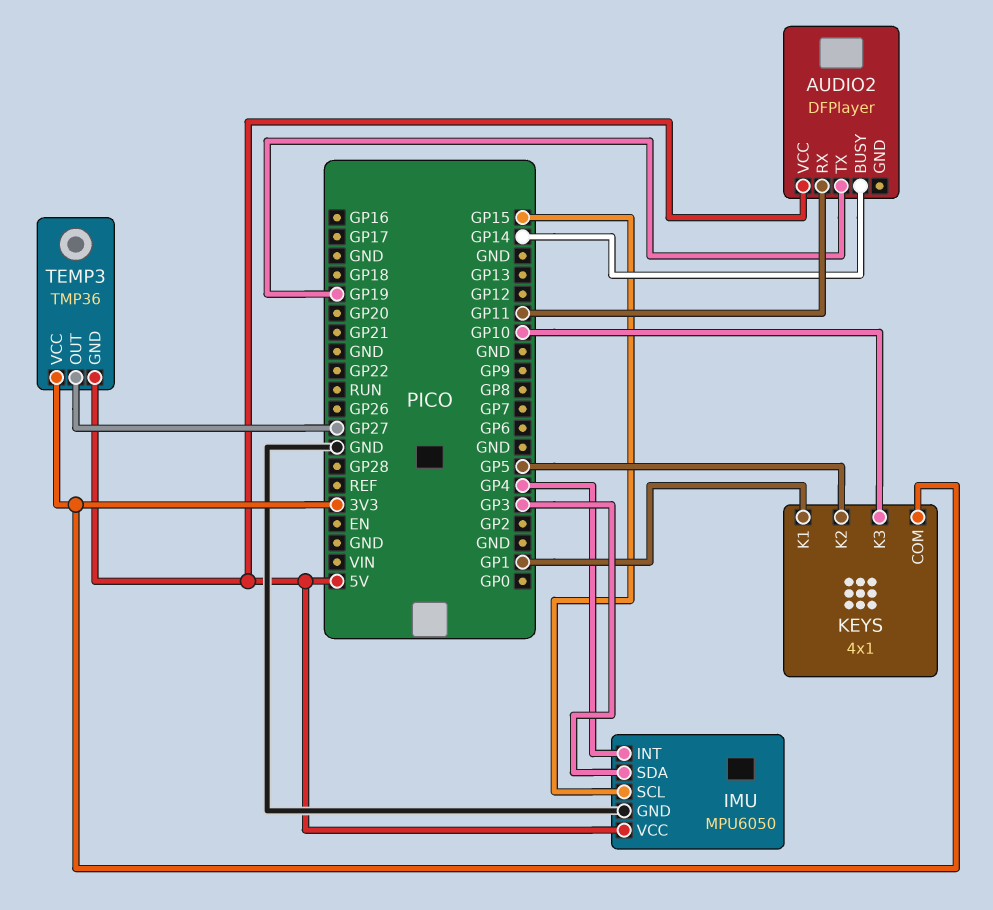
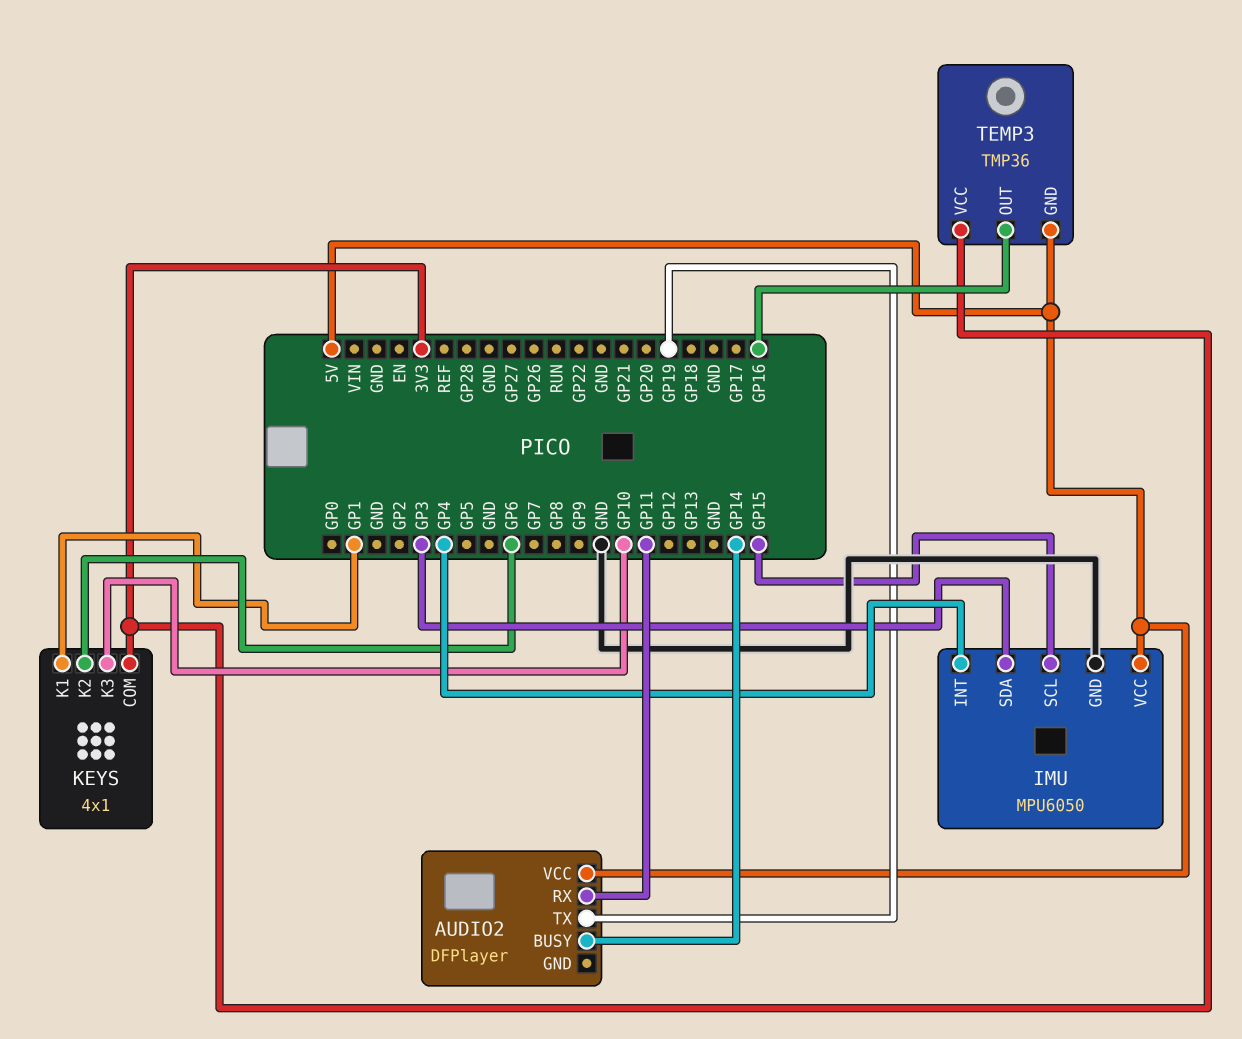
KEYS pin K2: GP5 -> GP6
TEMP3 pin OUT: GP27 -> GP16

